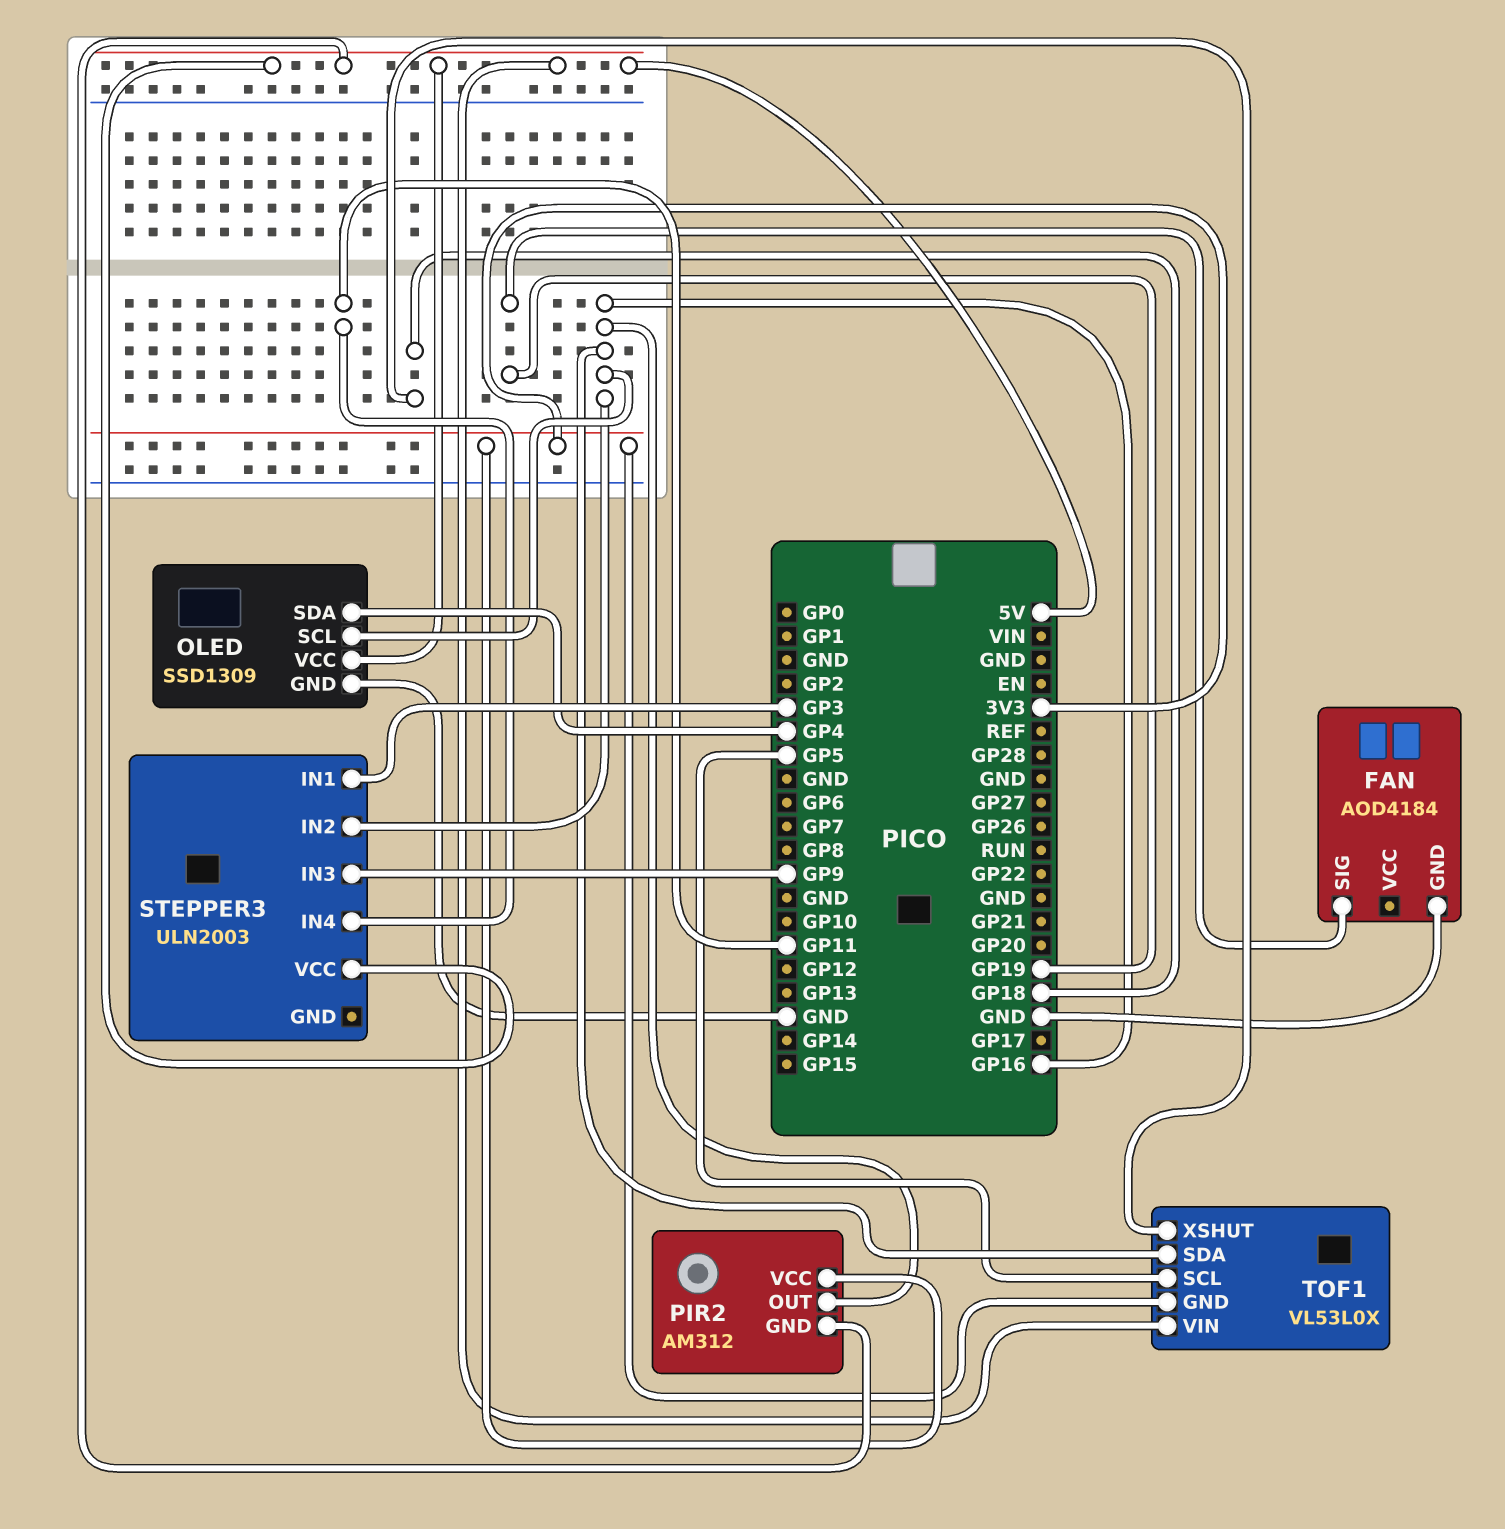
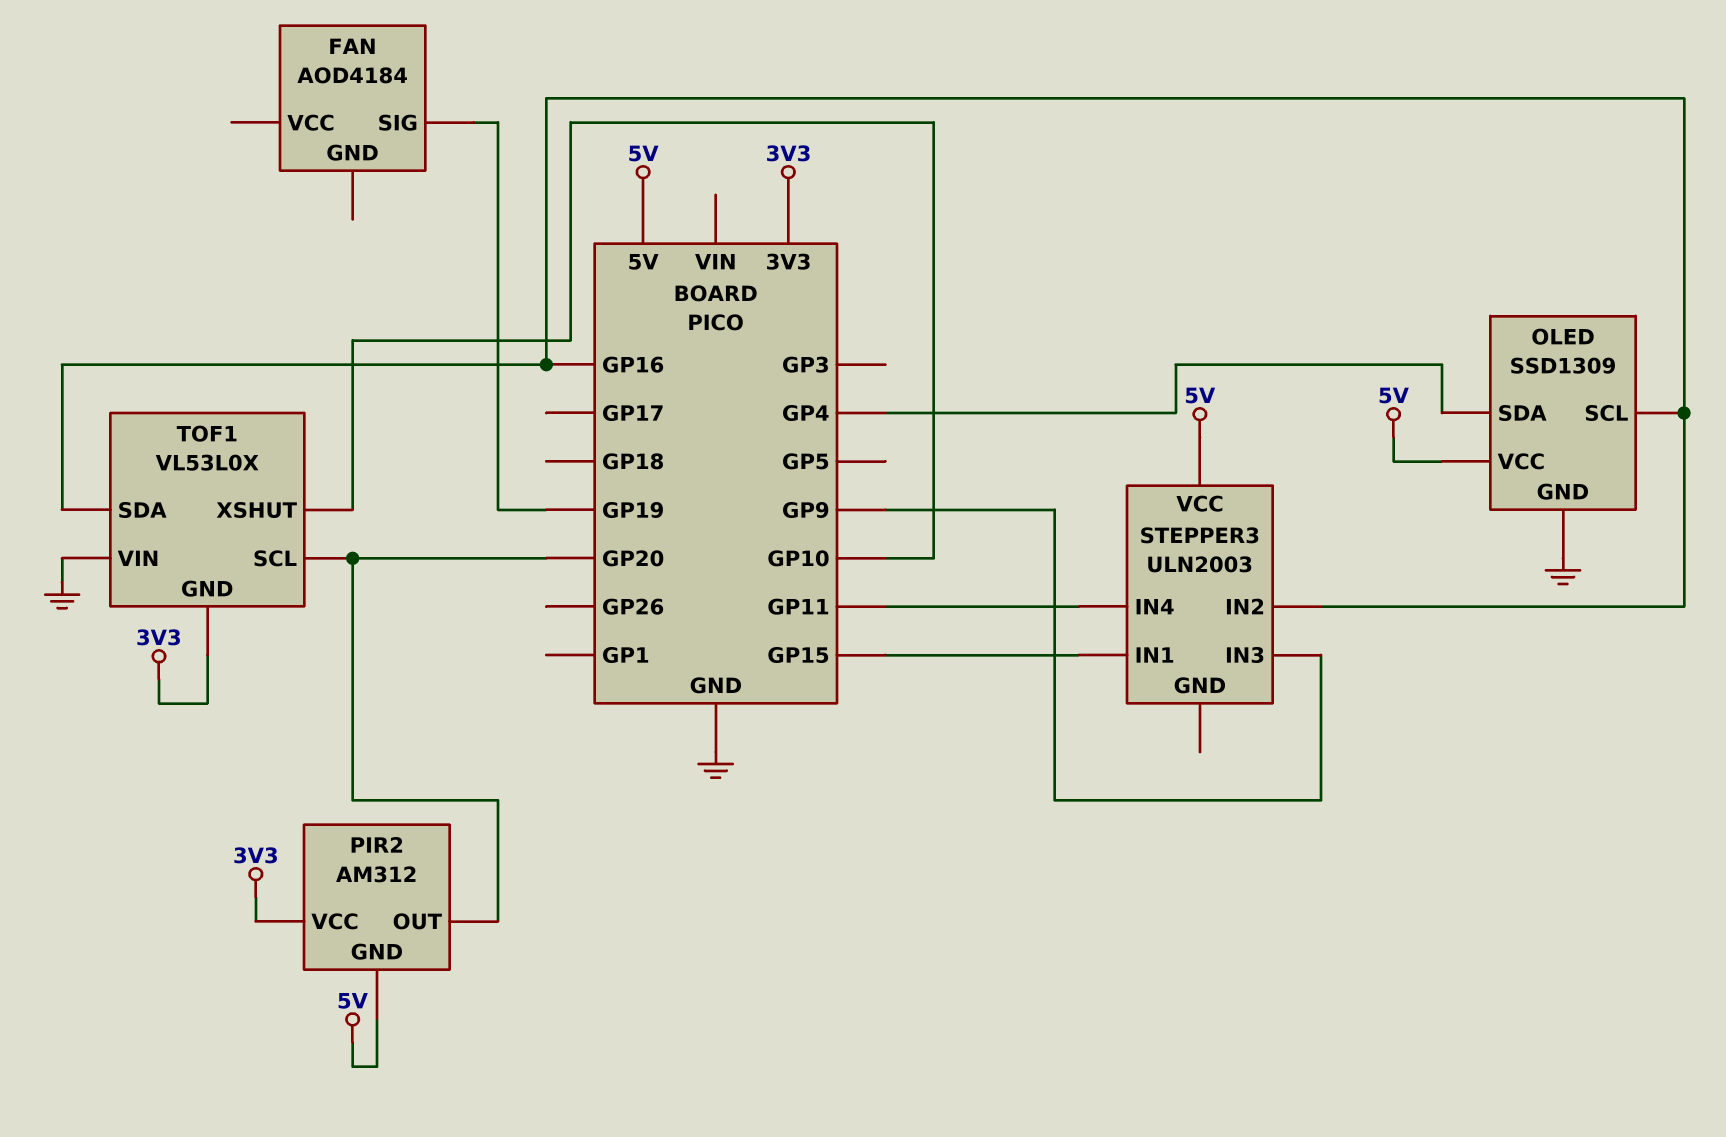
FAN pin GND: GND -> none
PIR2 pin OUT: GP16 -> GP20
STEPPER3 pin IN1: GP3 -> GP15
TOF1 pin SCL: GP5 -> GP20
TOF1 pin VIN: 5V -> GND
TOF1 pin XSHUT: GP18 -> GP10

